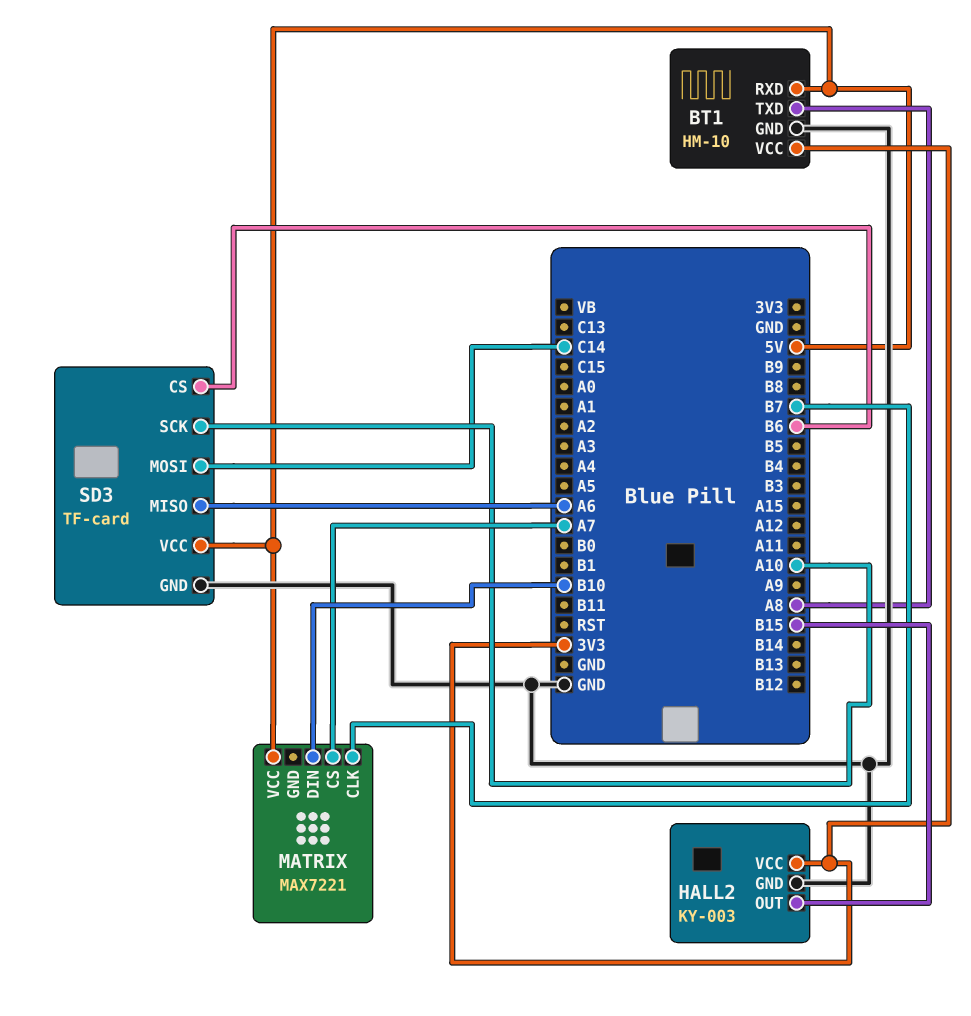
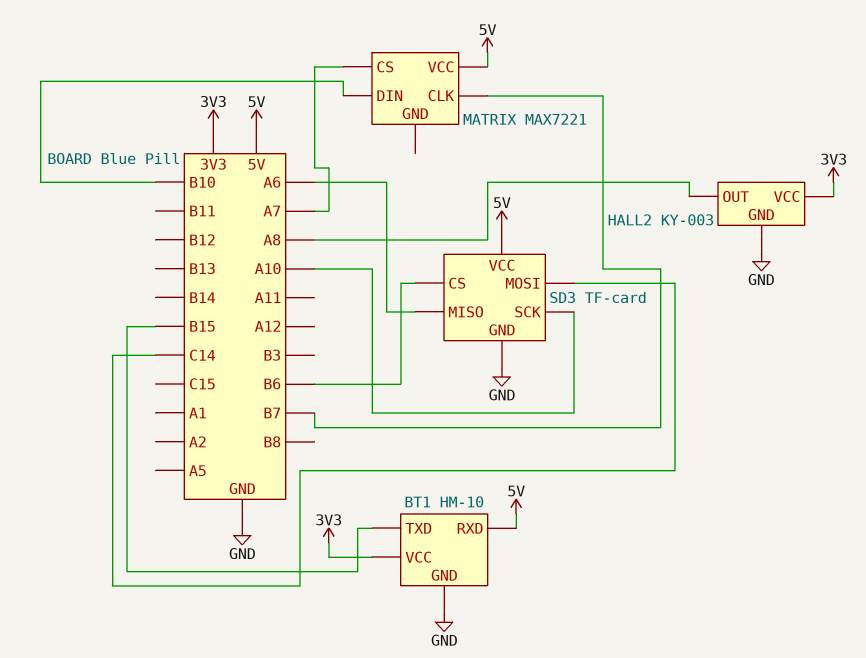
BT1 pin TXD: A8 -> B15
HALL2 pin OUT: B15 -> A8

